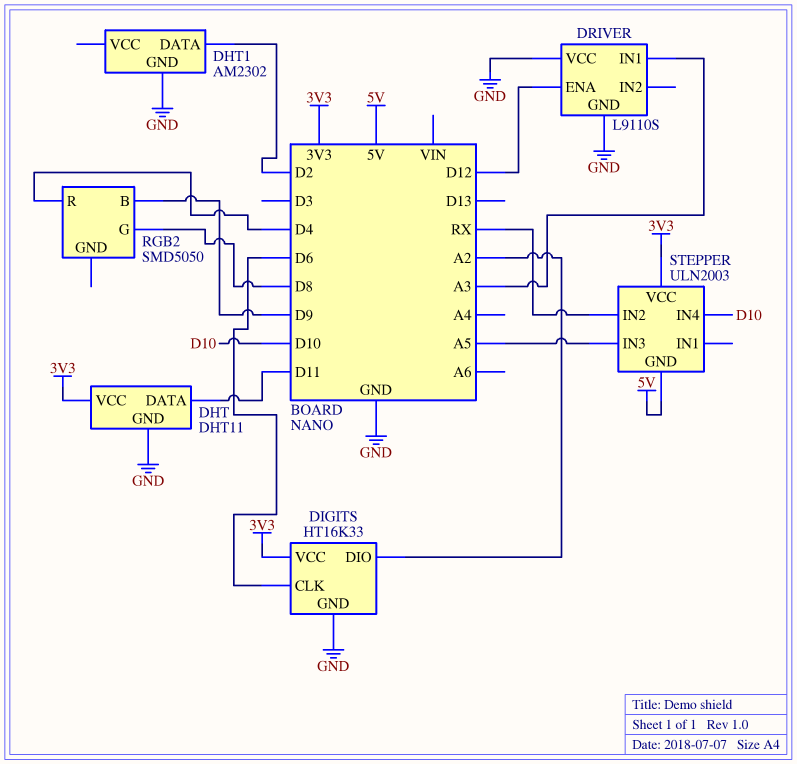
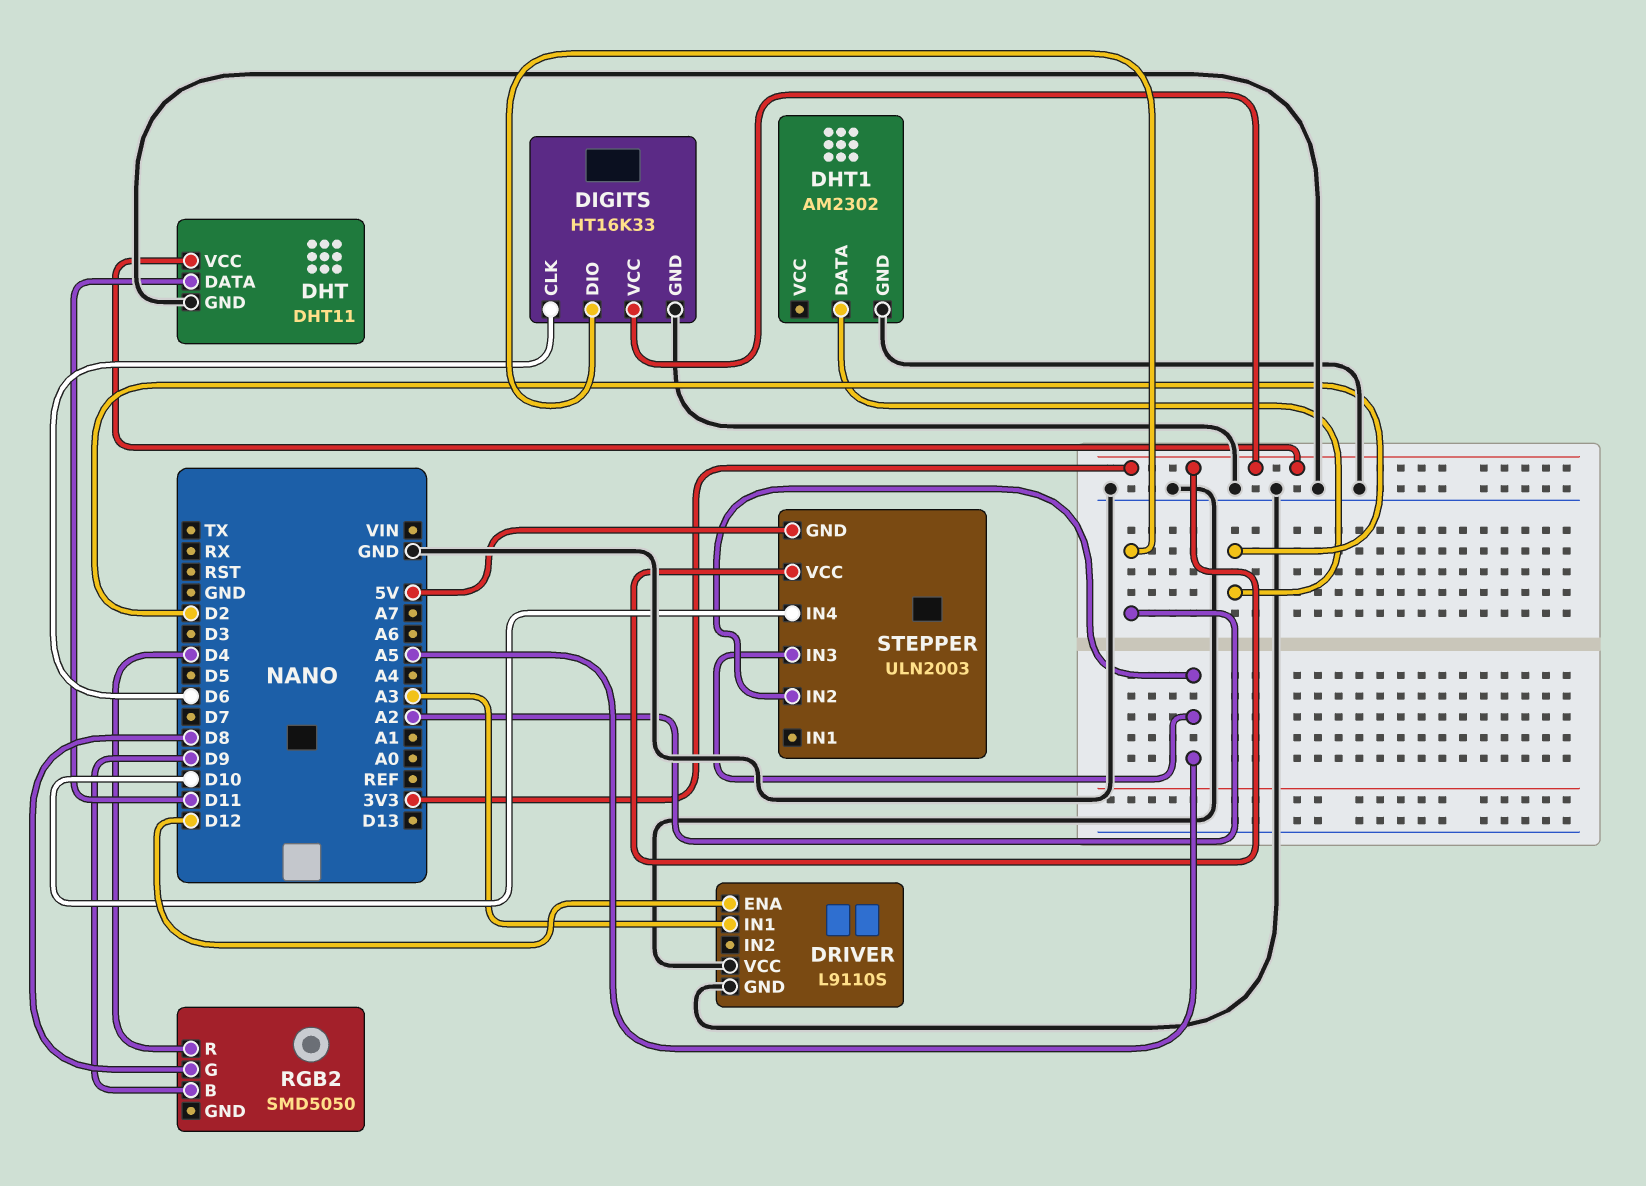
STEPPER pin IN2: RX -> A5

